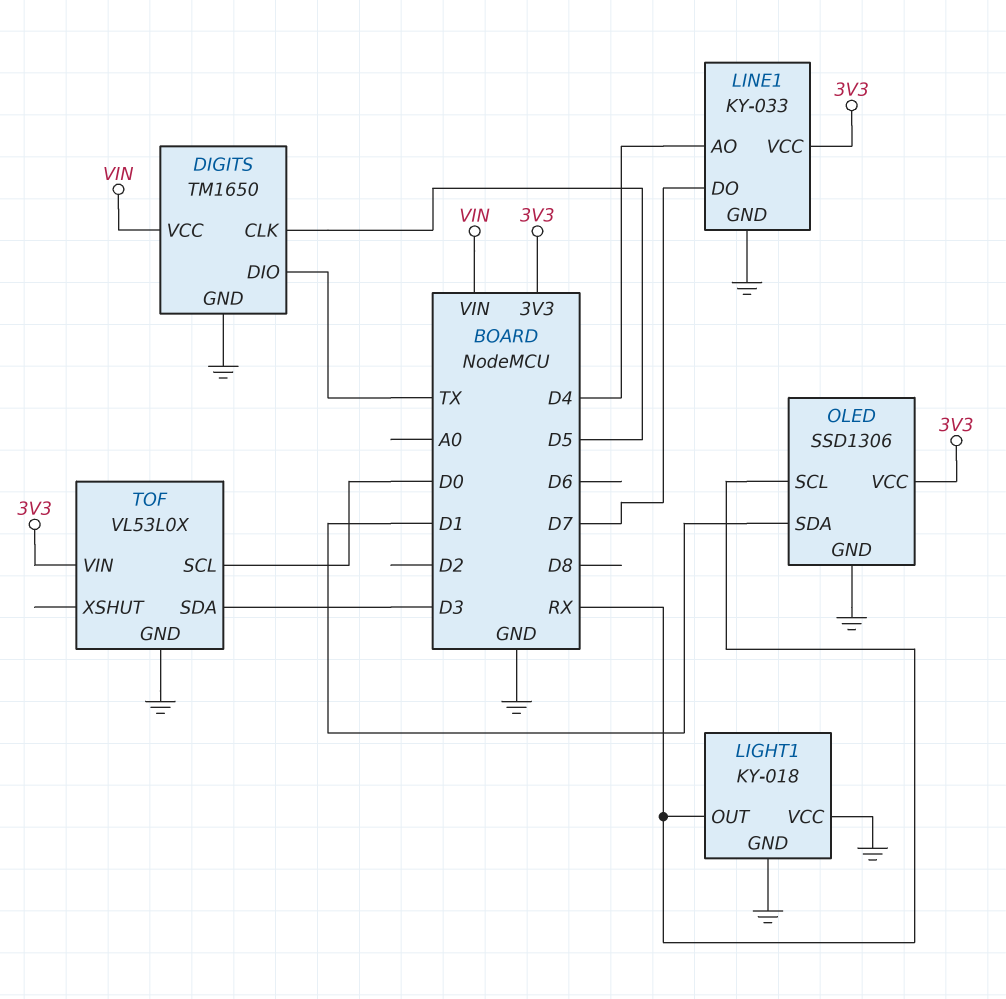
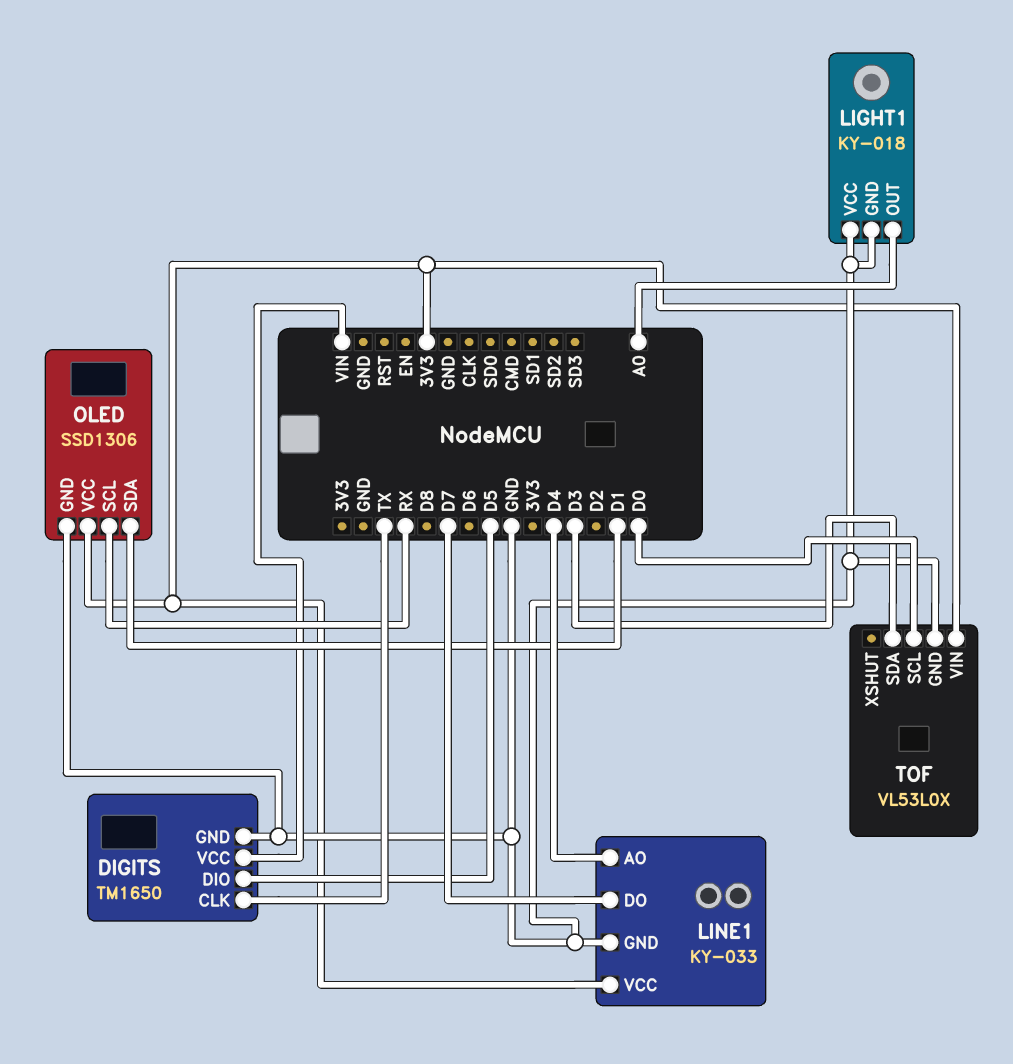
DIGITS pin CLK: D5 -> TX
DIGITS pin DIO: TX -> D5
LIGHT1 pin OUT: RX -> A0

